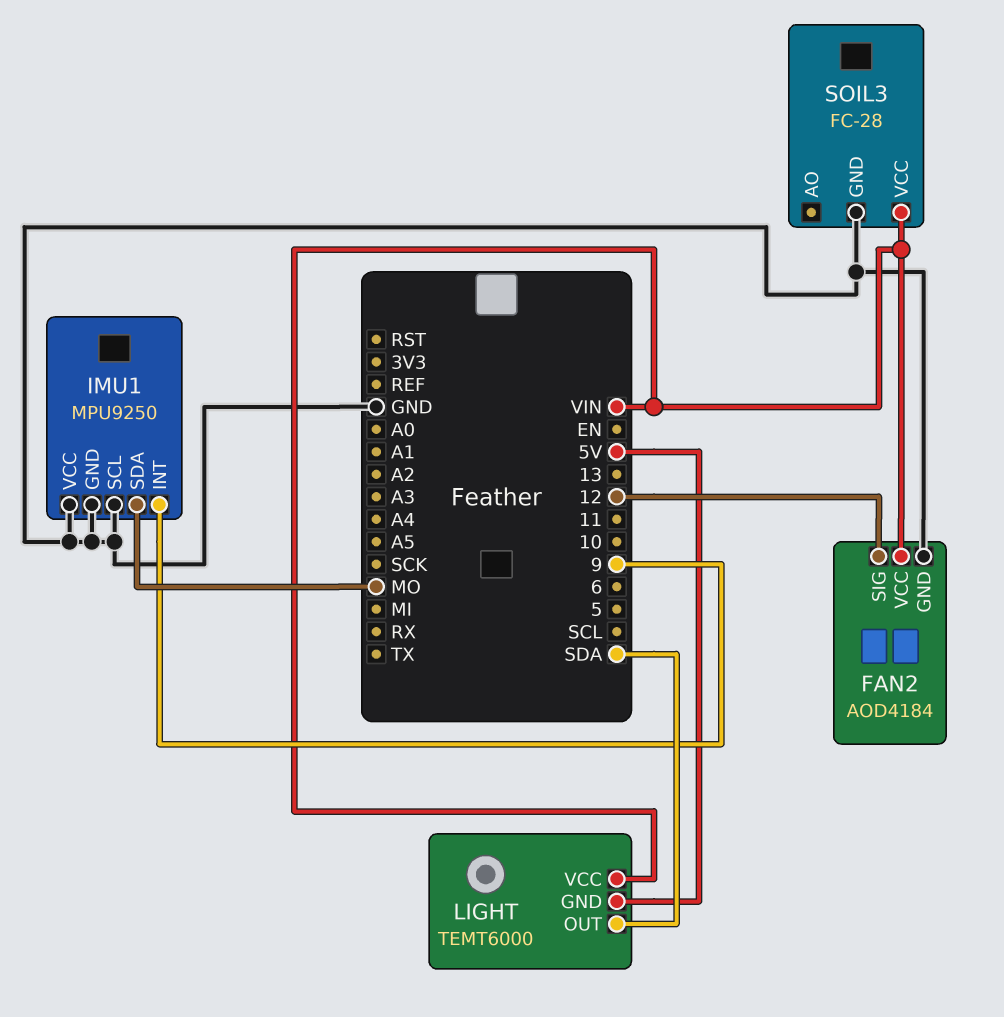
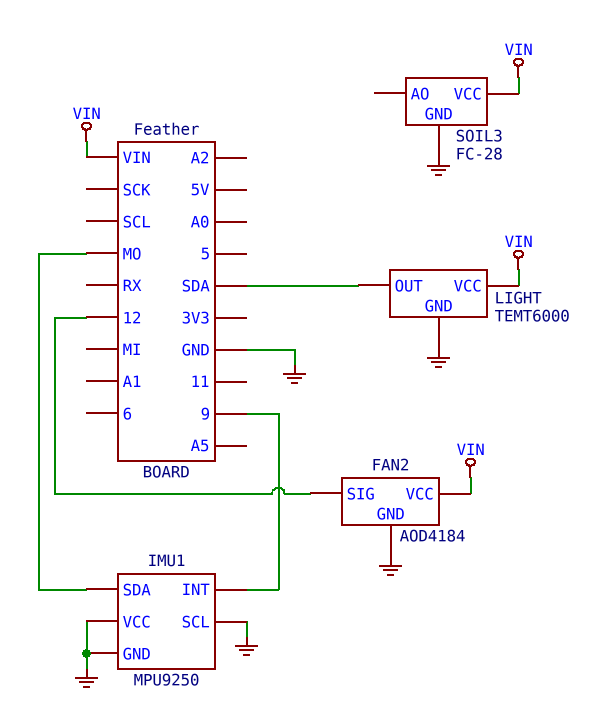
LIGHT pin GND: 5V -> GND

